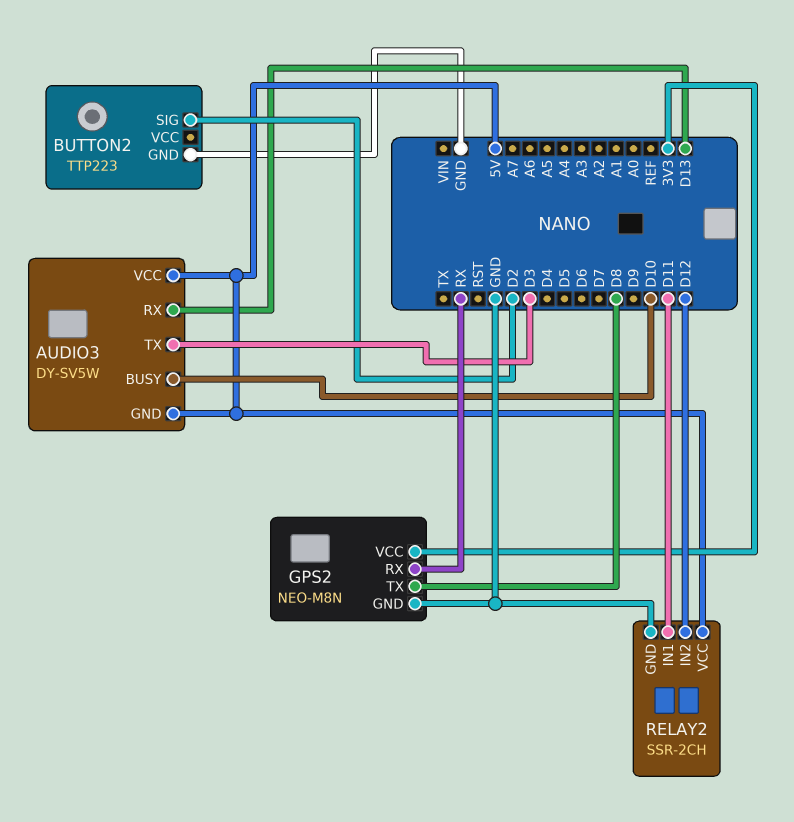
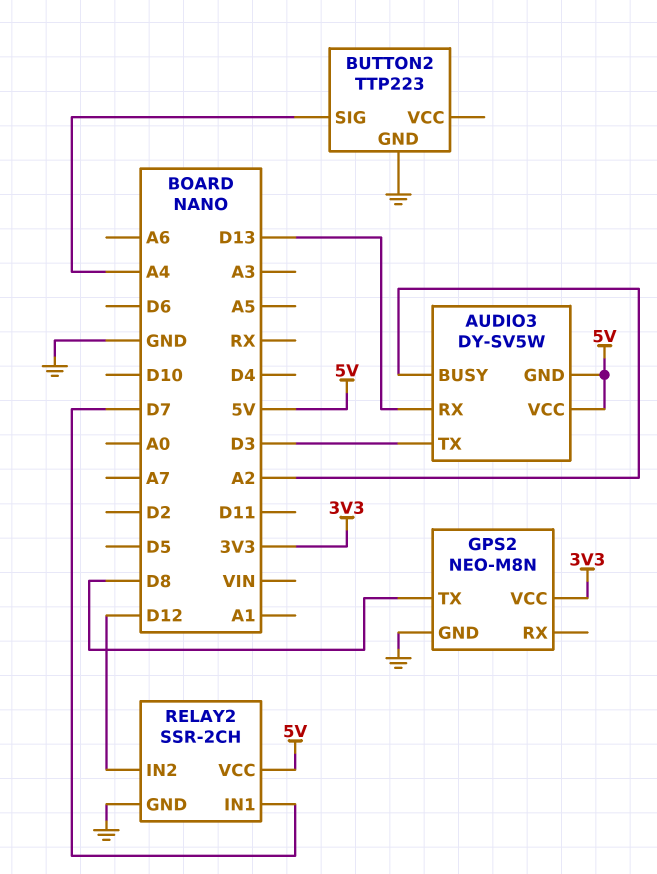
AUDIO3 pin BUSY: D10 -> A2
BUTTON2 pin SIG: D2 -> A4
GPS2 pin RX: RX -> none
RELAY2 pin IN1: D11 -> D7

